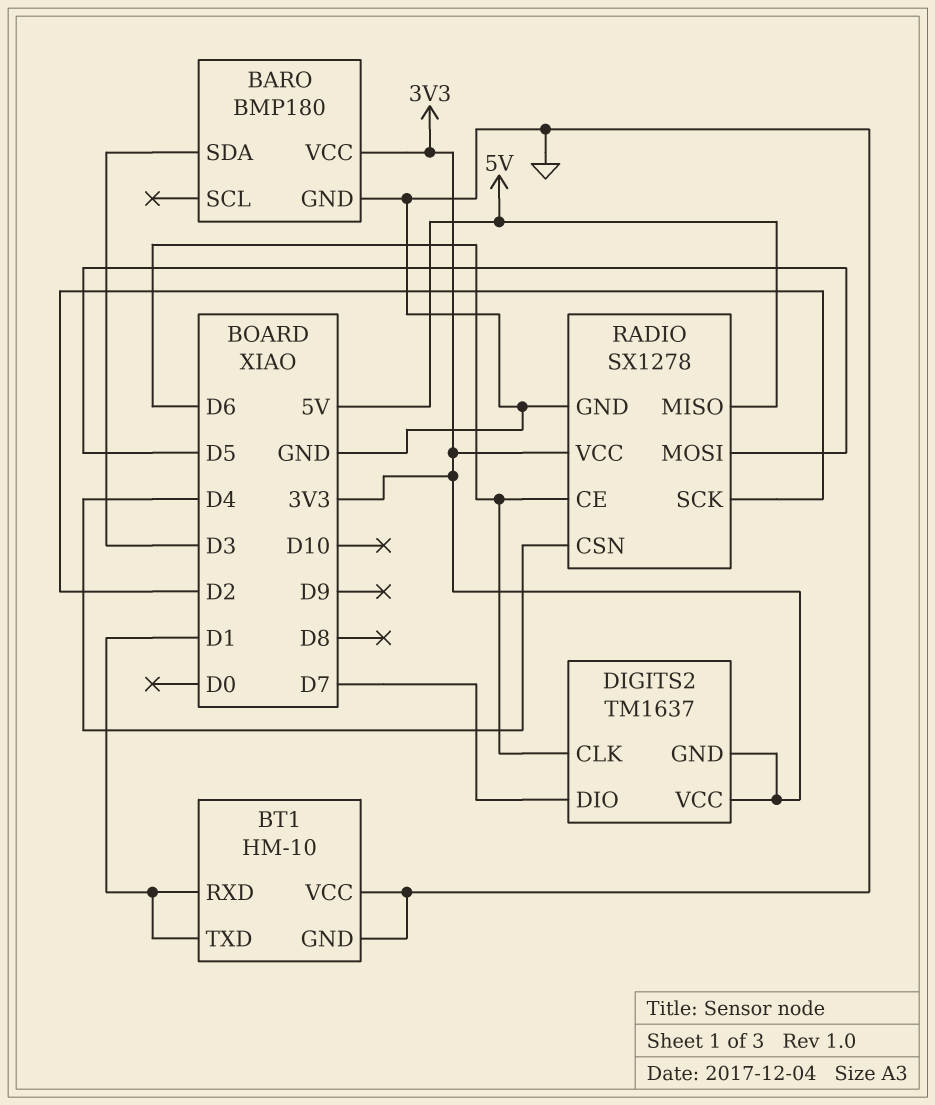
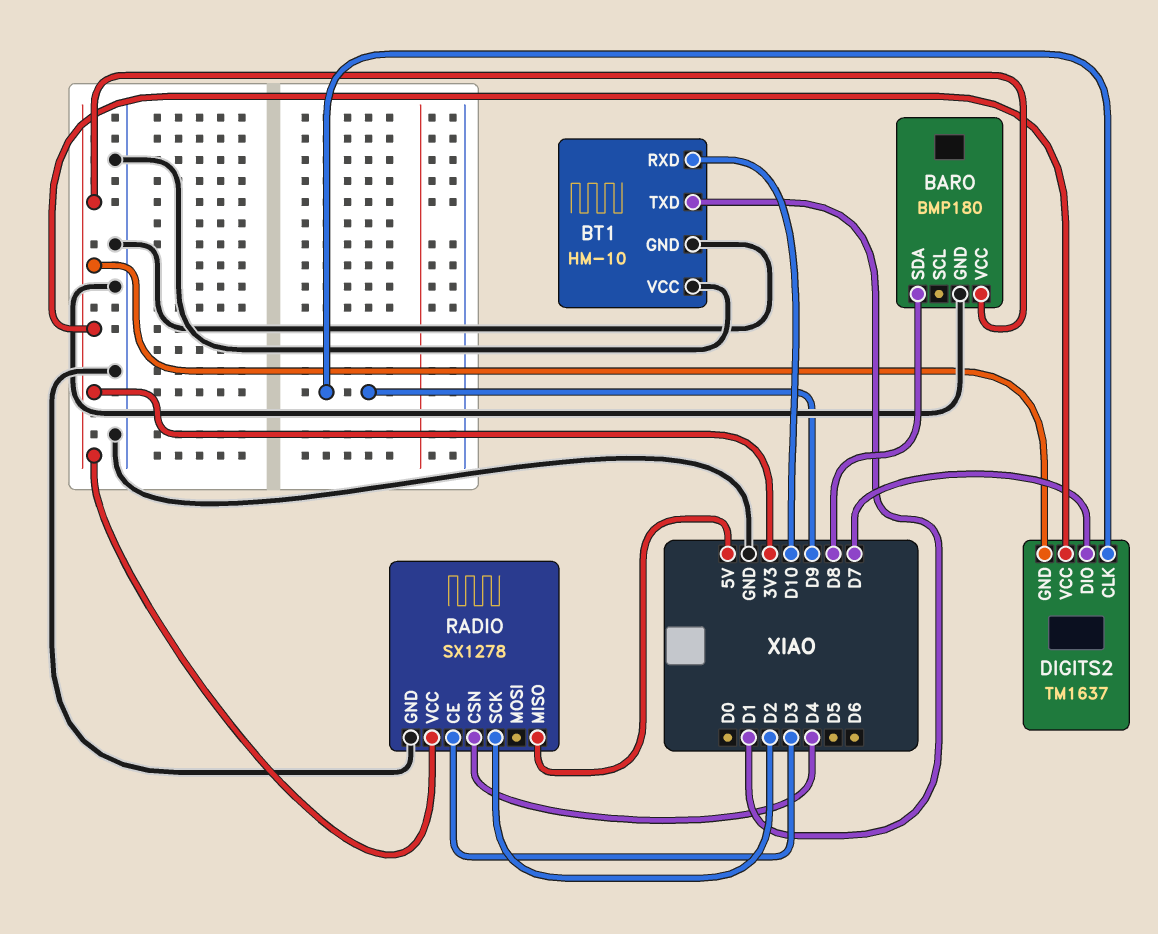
BARO pin SDA: D3 -> D8
BT1 pin RXD: D1 -> D10
DIGITS2 pin CLK: D6 -> D9
RADIO pin CE: D6 -> D3
RADIO pin MOSI: D5 -> none

